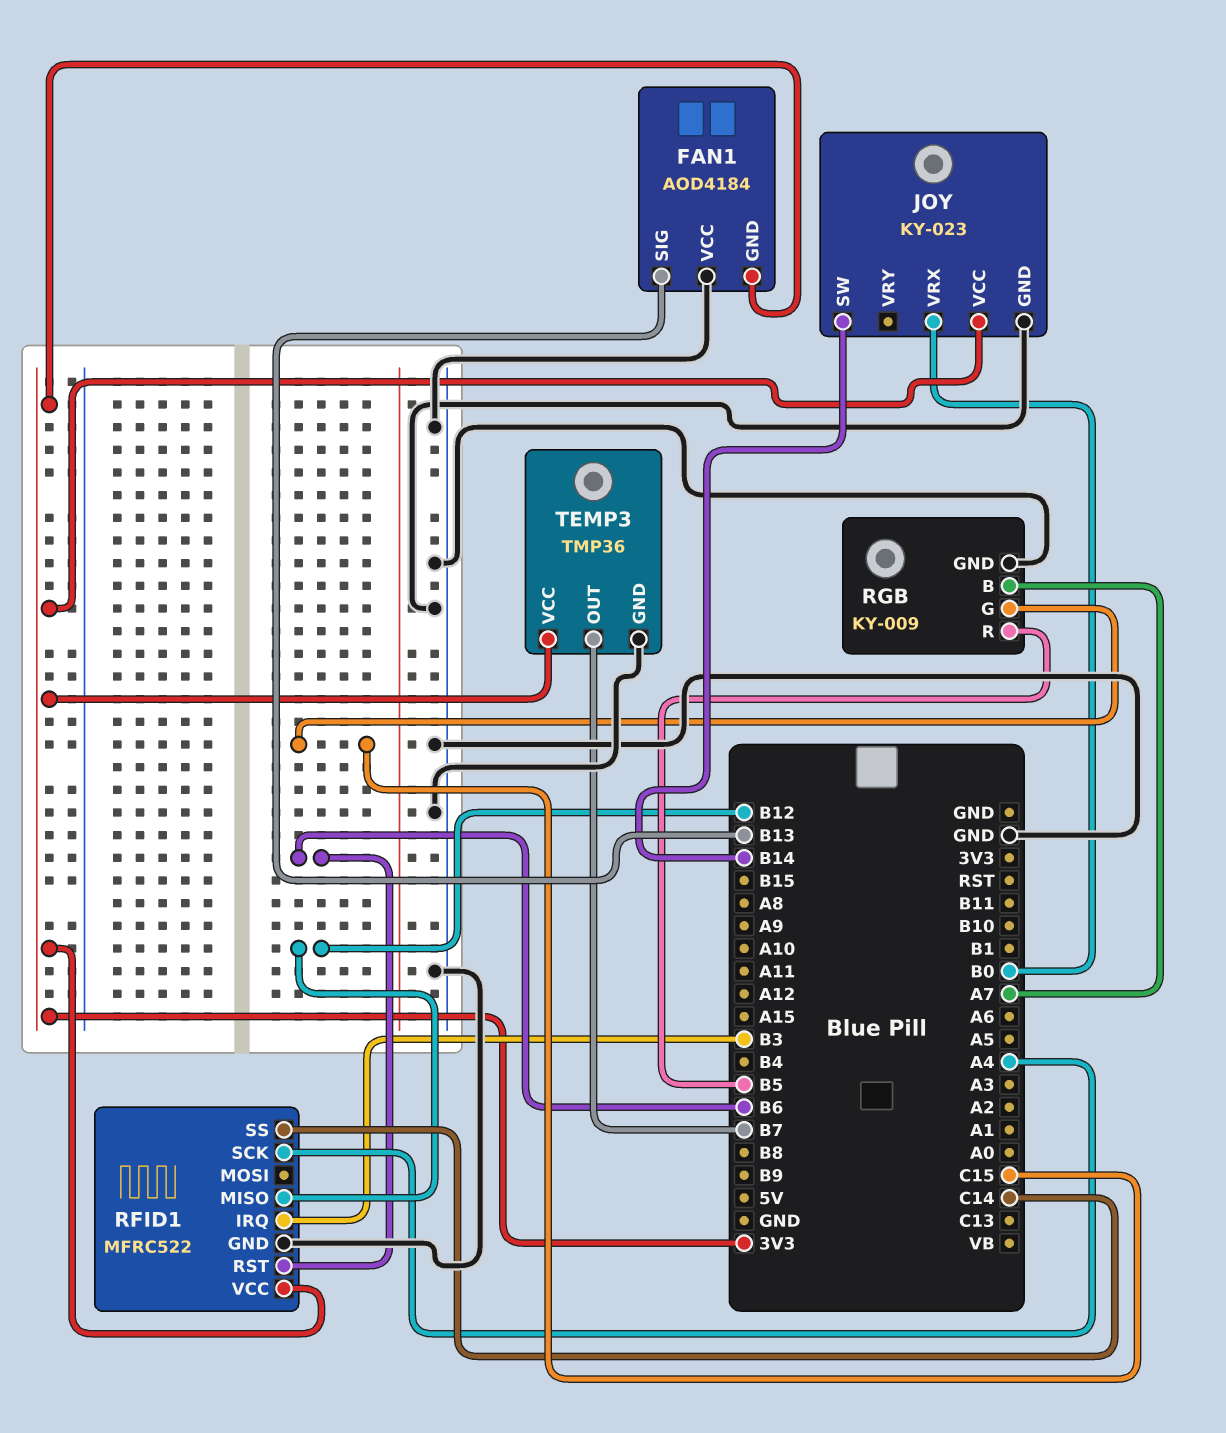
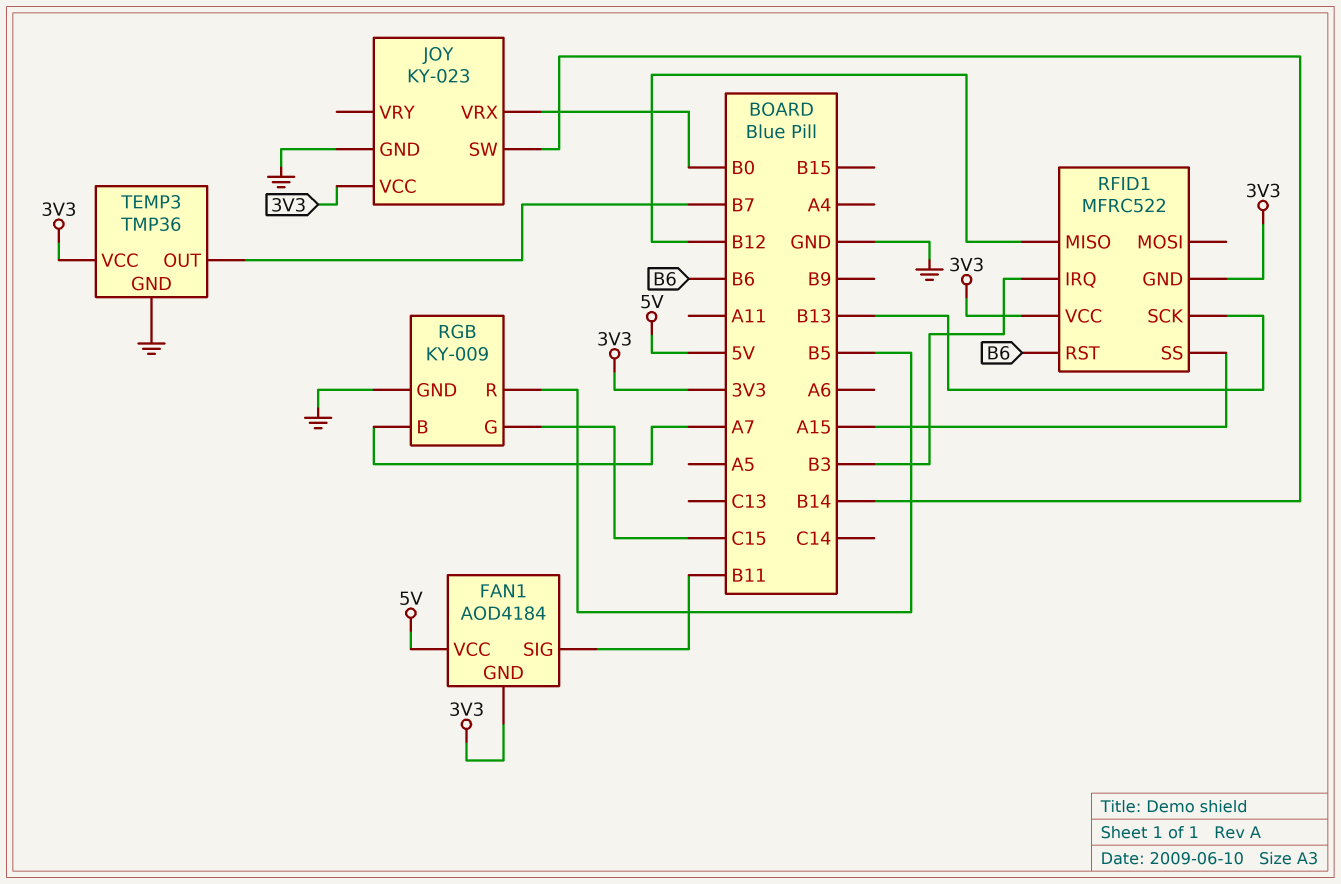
FAN1 pin SIG: B13 -> B11
FAN1 pin VCC: GND -> 5V
RFID1 pin GND: GND -> 3V3
RFID1 pin SCK: A4 -> B13
RFID1 pin SS: C14 -> A15

